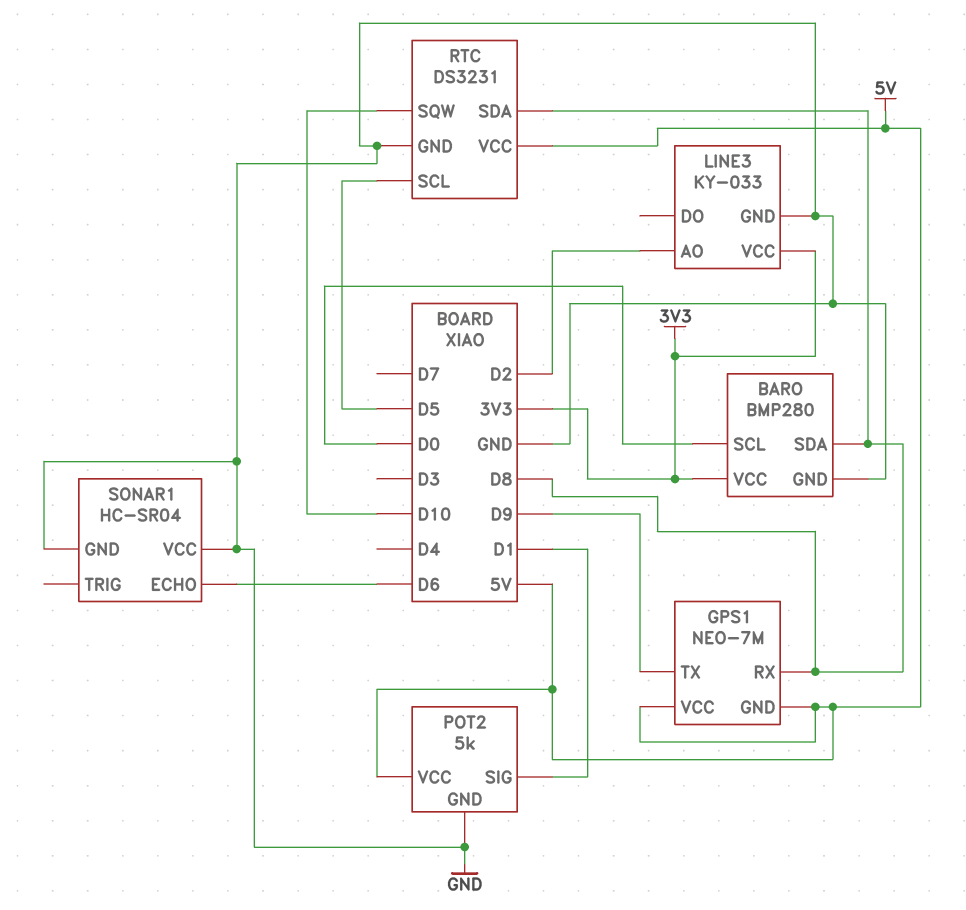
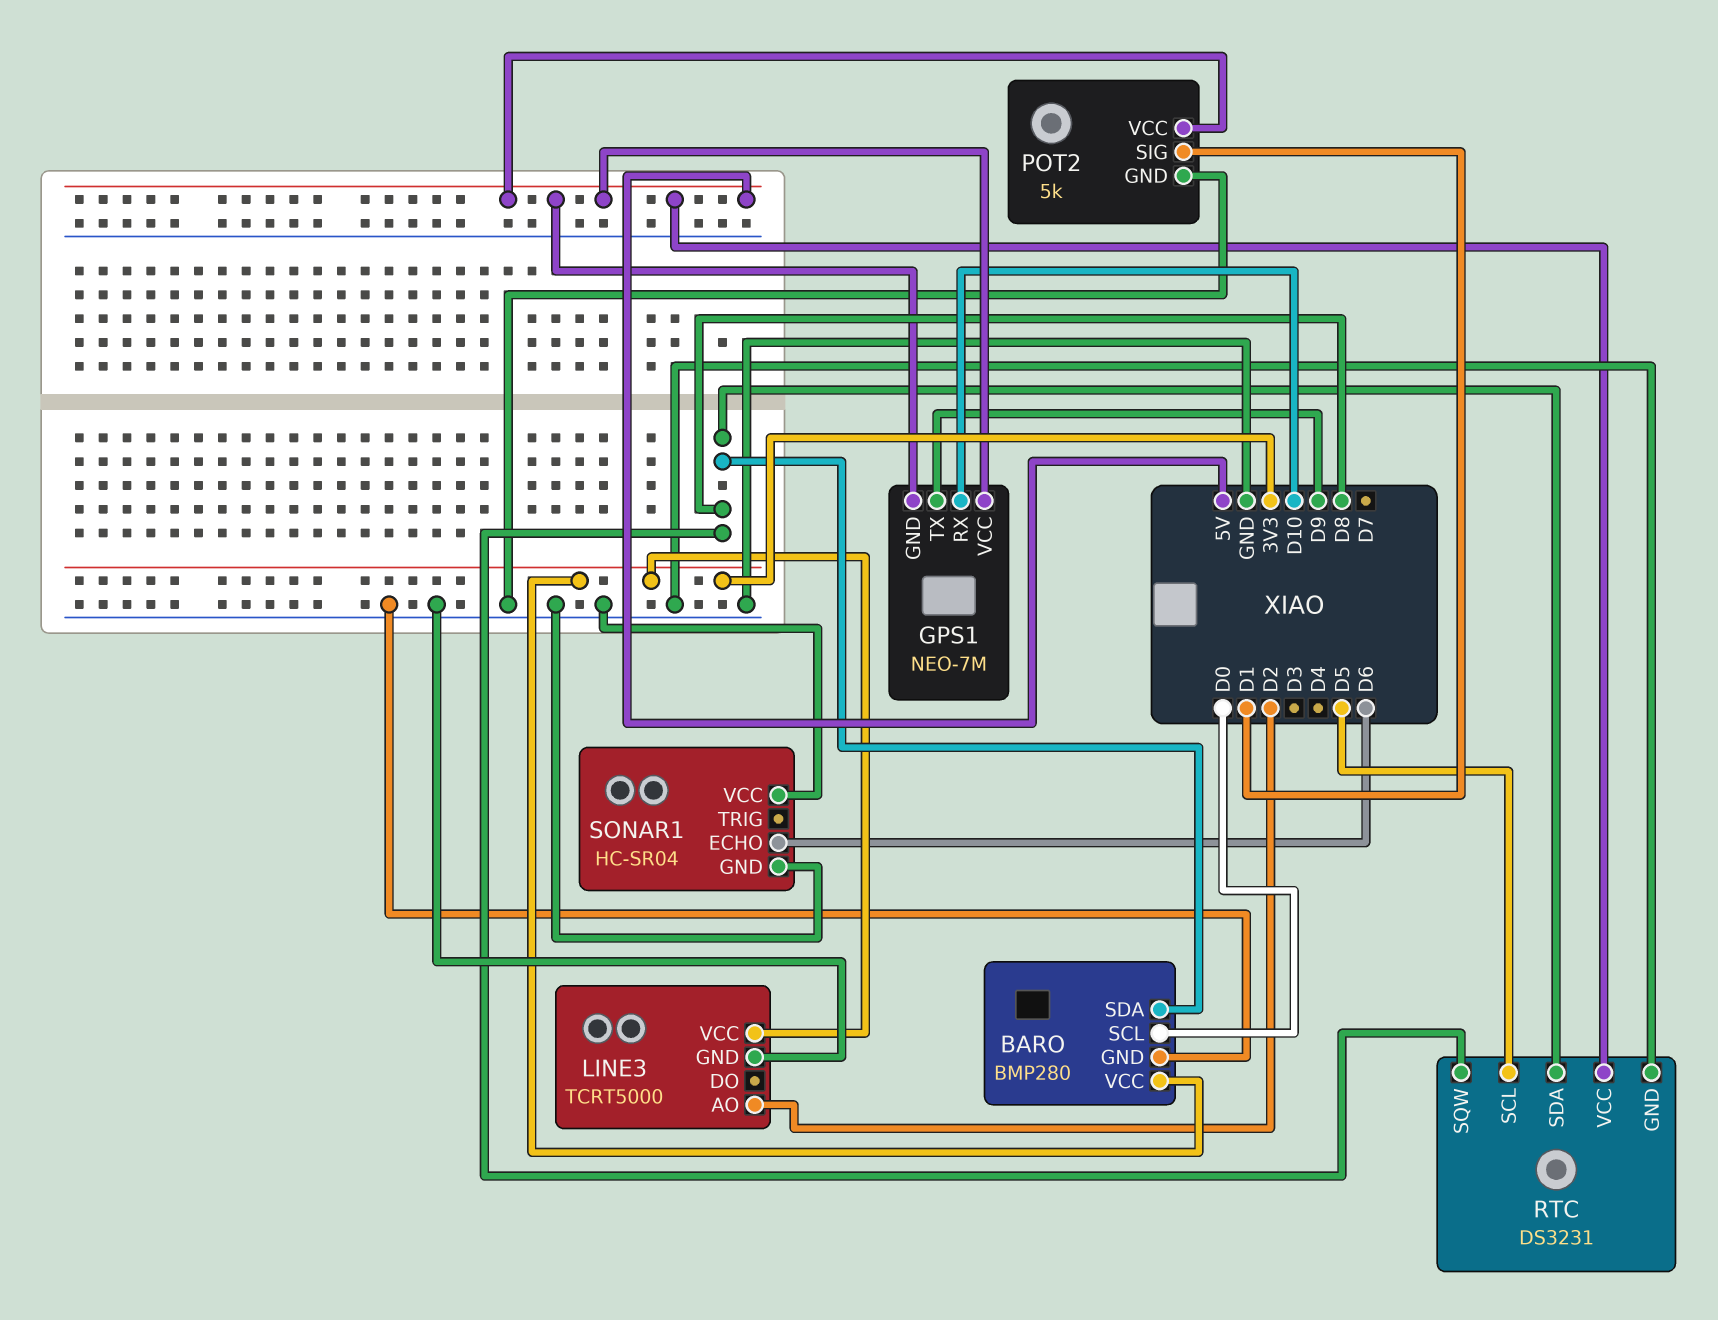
GPS1 pin RX: D8 -> D10
LINE3: KY-033 -> TCRT5000
RTC pin SQW: D10 -> D8

